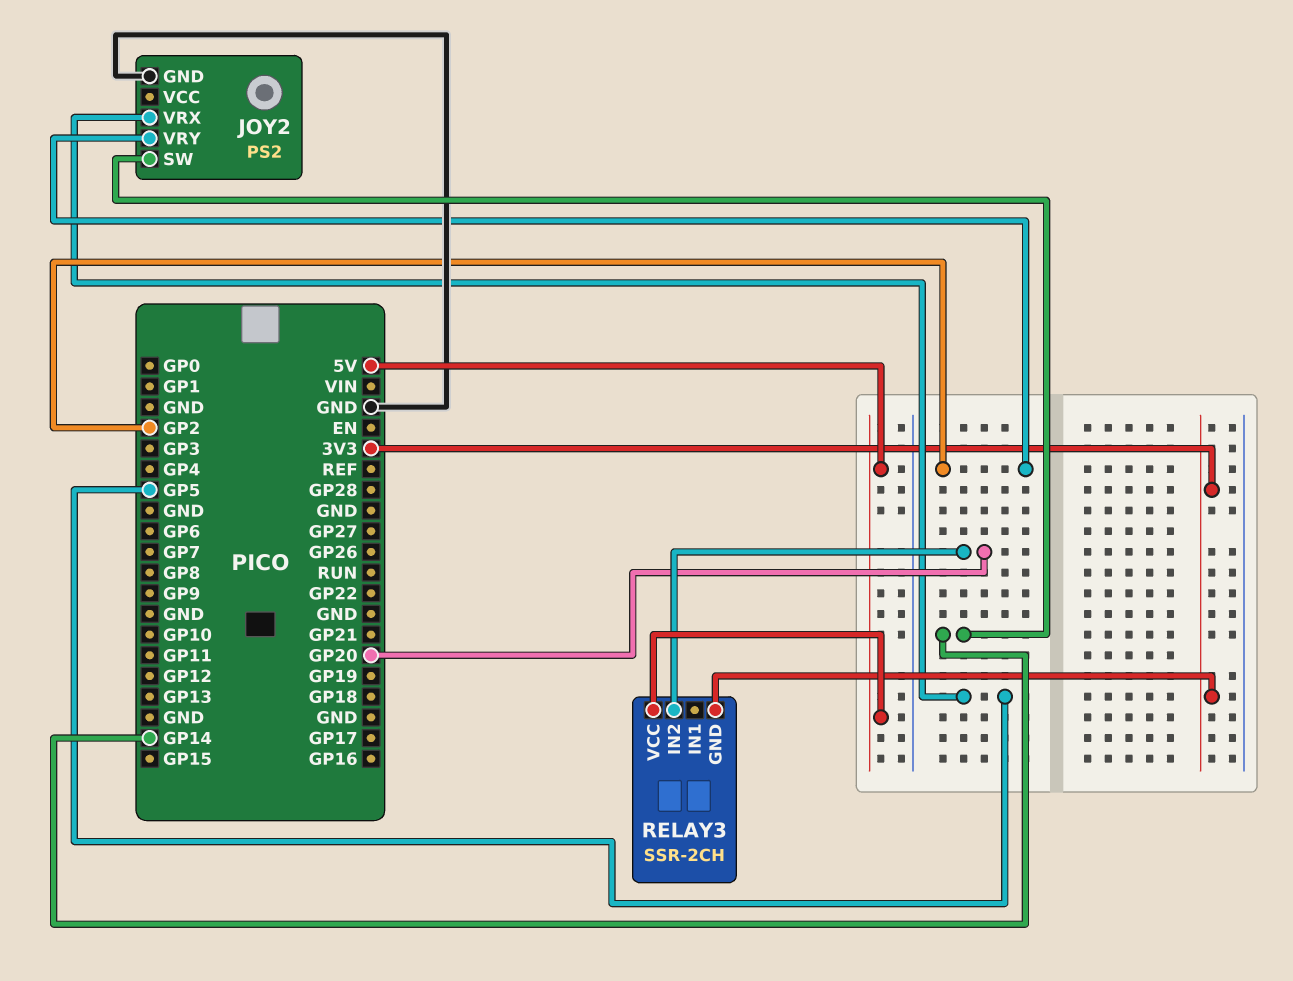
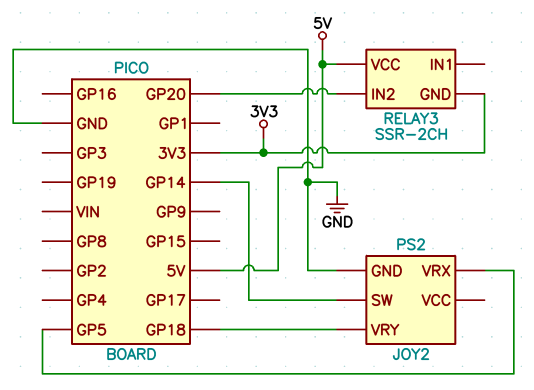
JOY2 pin VRY: GP2 -> GP18

